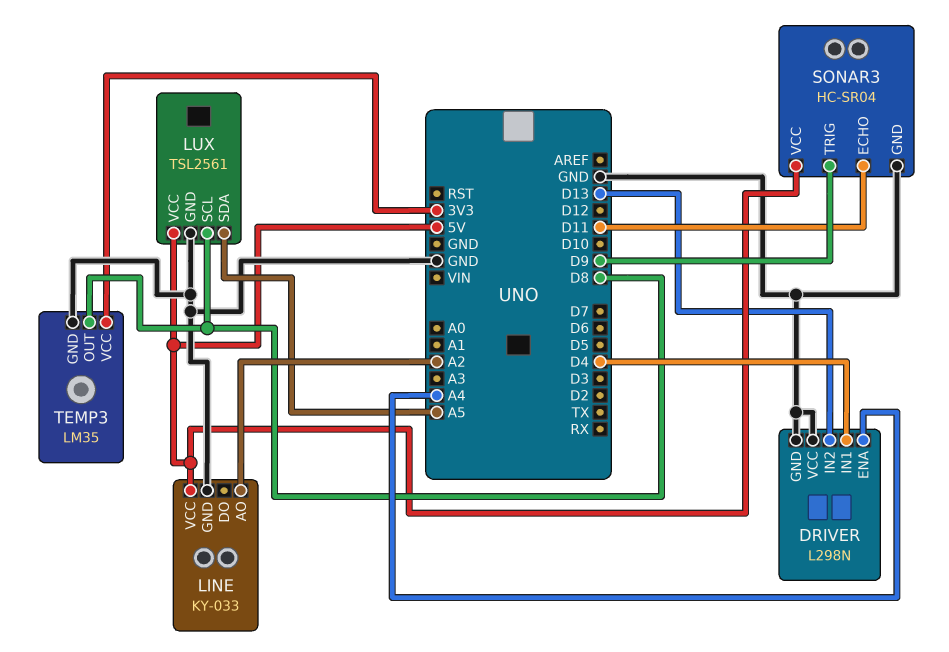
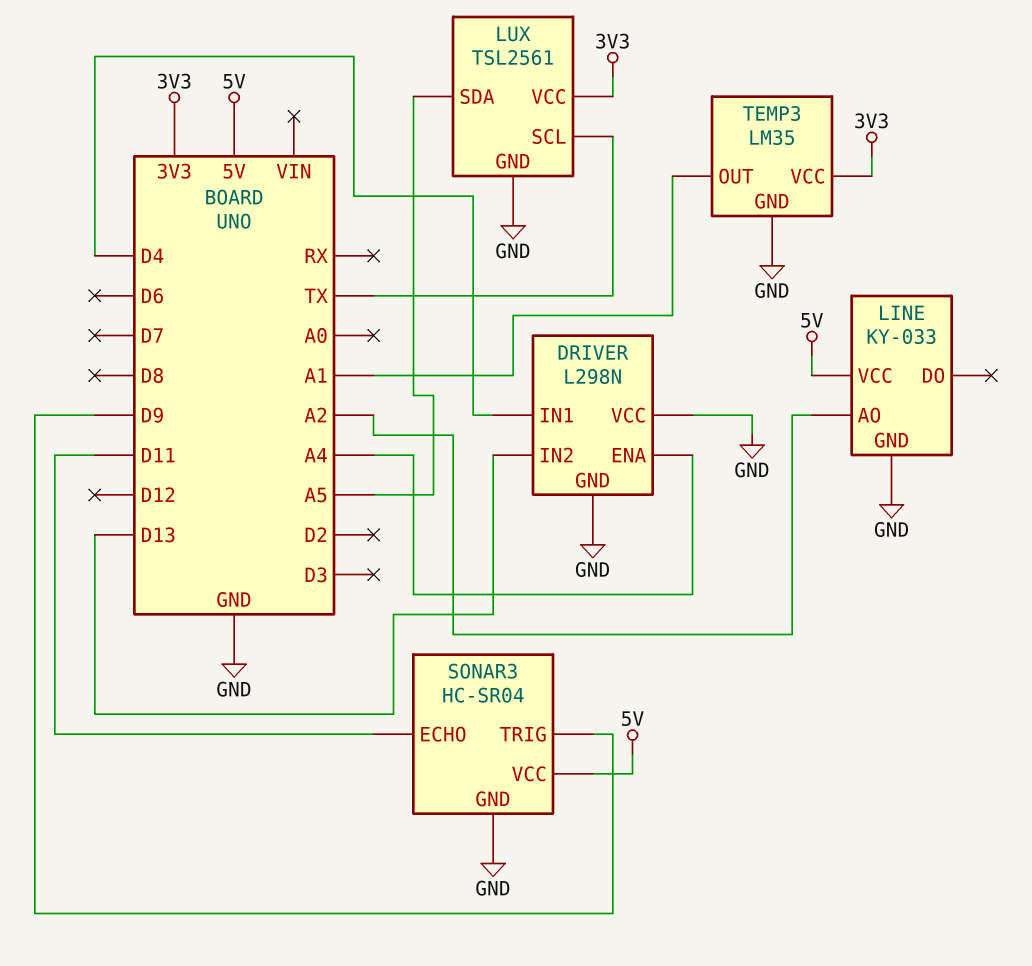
LUX pin SCL: D8 -> TX
LUX pin VCC: 5V -> 3V3
TEMP3 pin OUT: D8 -> A1

